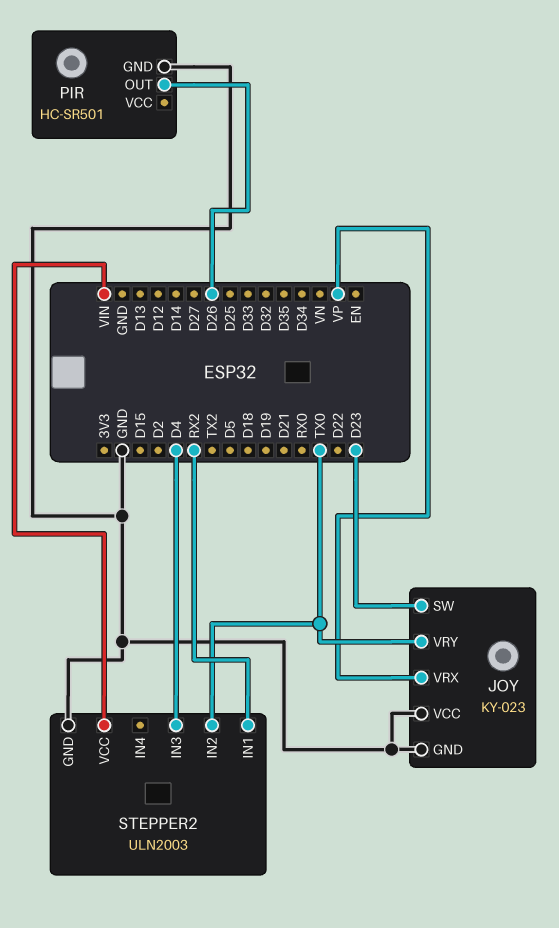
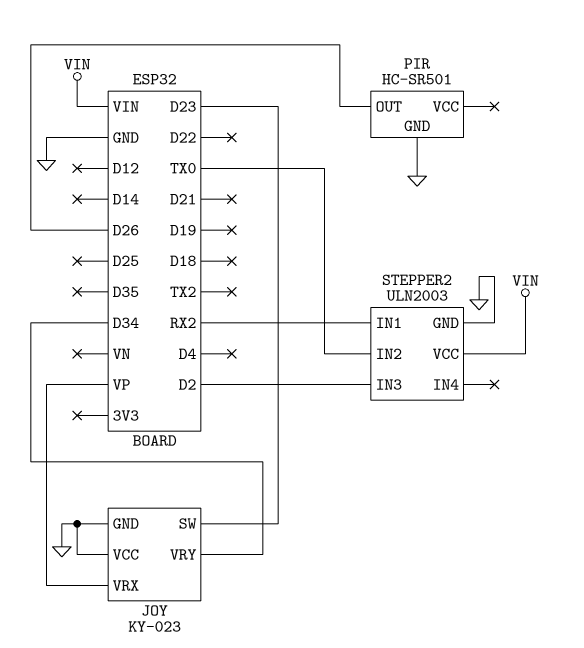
JOY pin VRY: TX0 -> D34
STEPPER2 pin IN3: D4 -> D2

